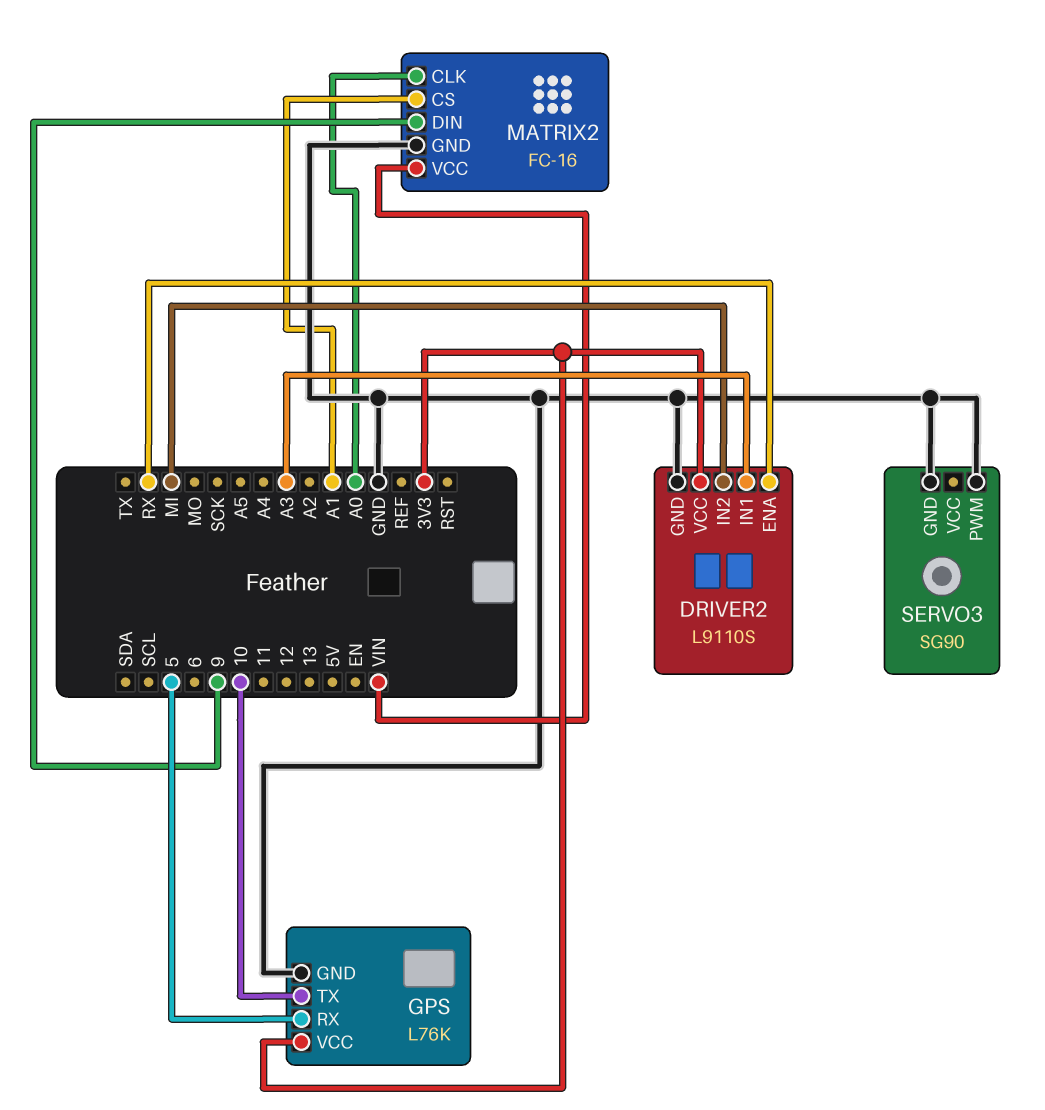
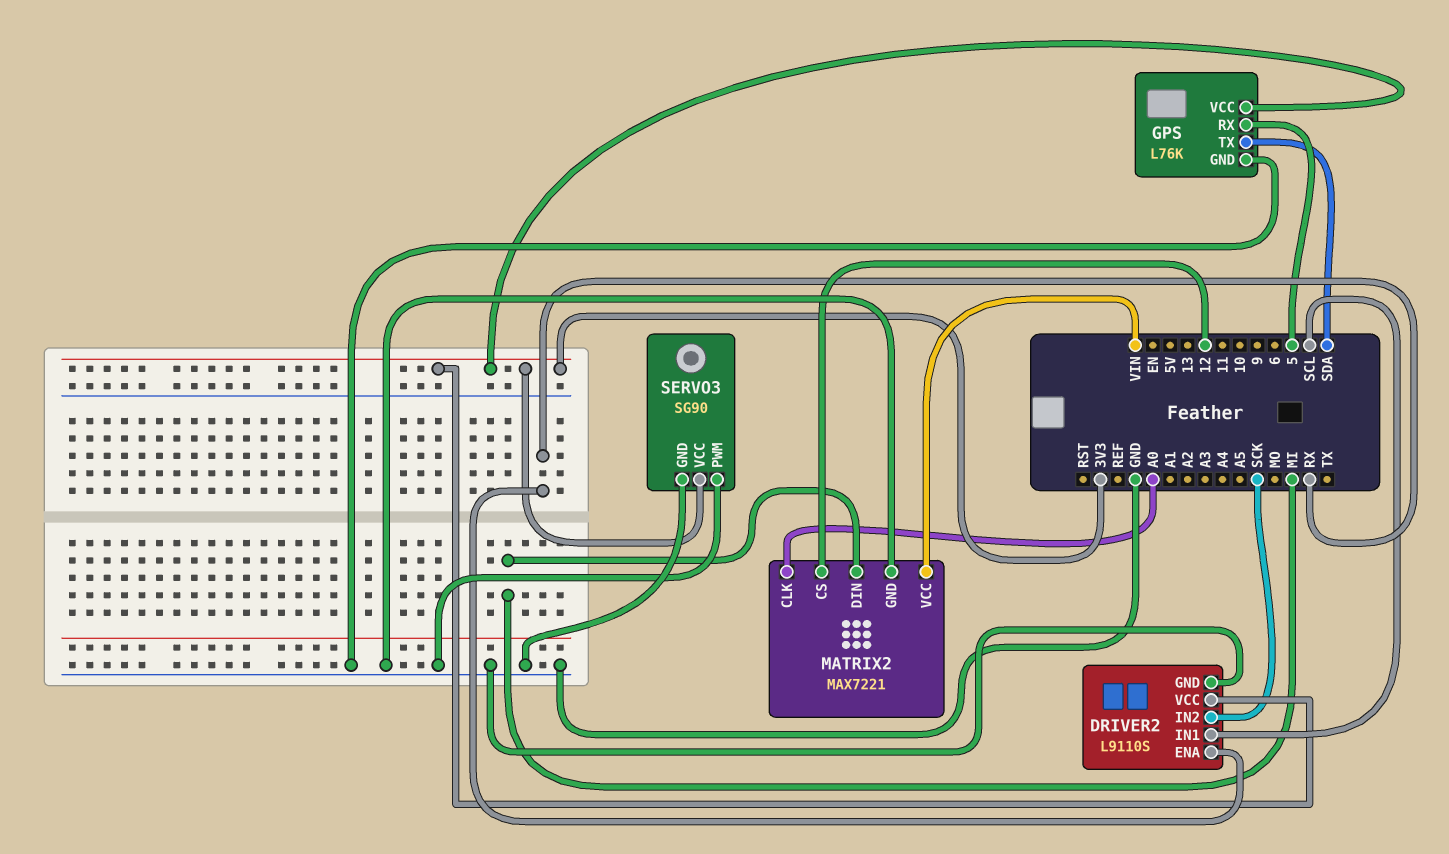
DRIVER2 pin IN1: A3 -> SCL
DRIVER2 pin IN2: MI -> SCK
GPS pin TX: 10 -> SDA
MATRIX2: FC-16 -> MAX7221
MATRIX2 pin CS: A1 -> 12
MATRIX2 pin DIN: 9 -> MI
SERVO3 pin VCC: none -> 3V3

